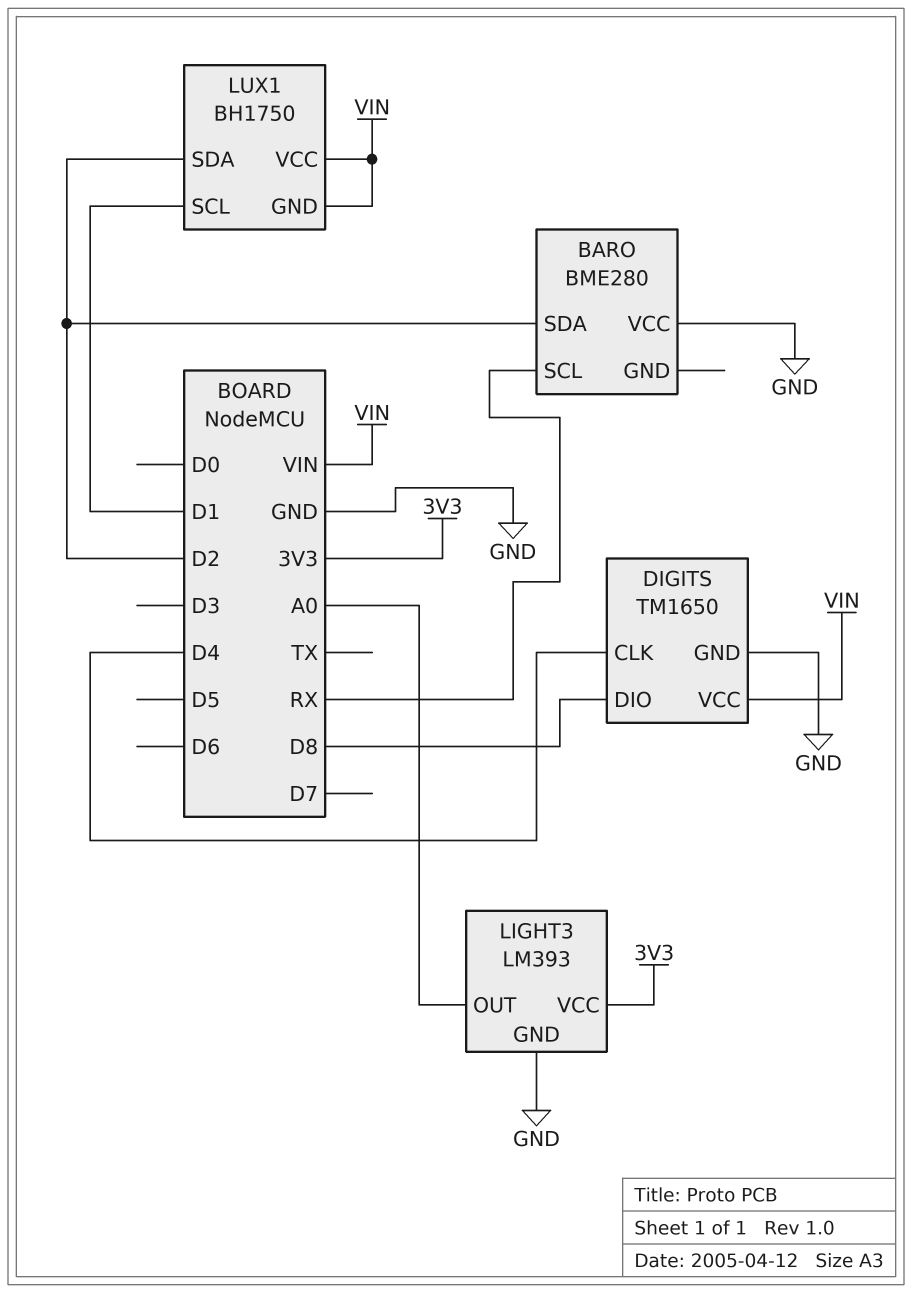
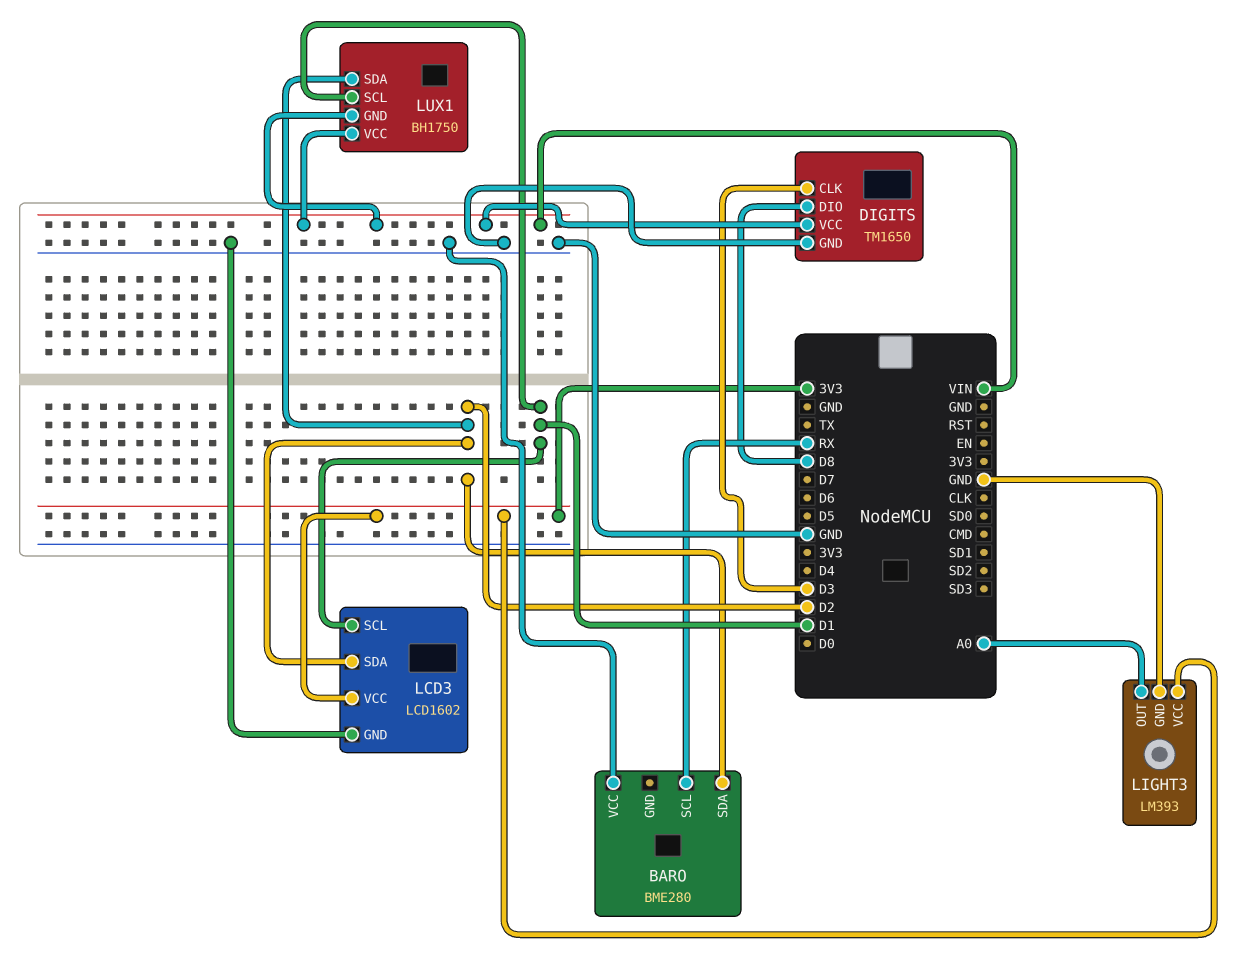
DIGITS pin CLK: D4 -> D3
LCD3: none -> LCD1602
LCD3 pin GND: none -> GND
LCD3 pin SCL: none -> D1
LCD3 pin SDA: none -> D2
LCD3 pin VCC: none -> 3V3

